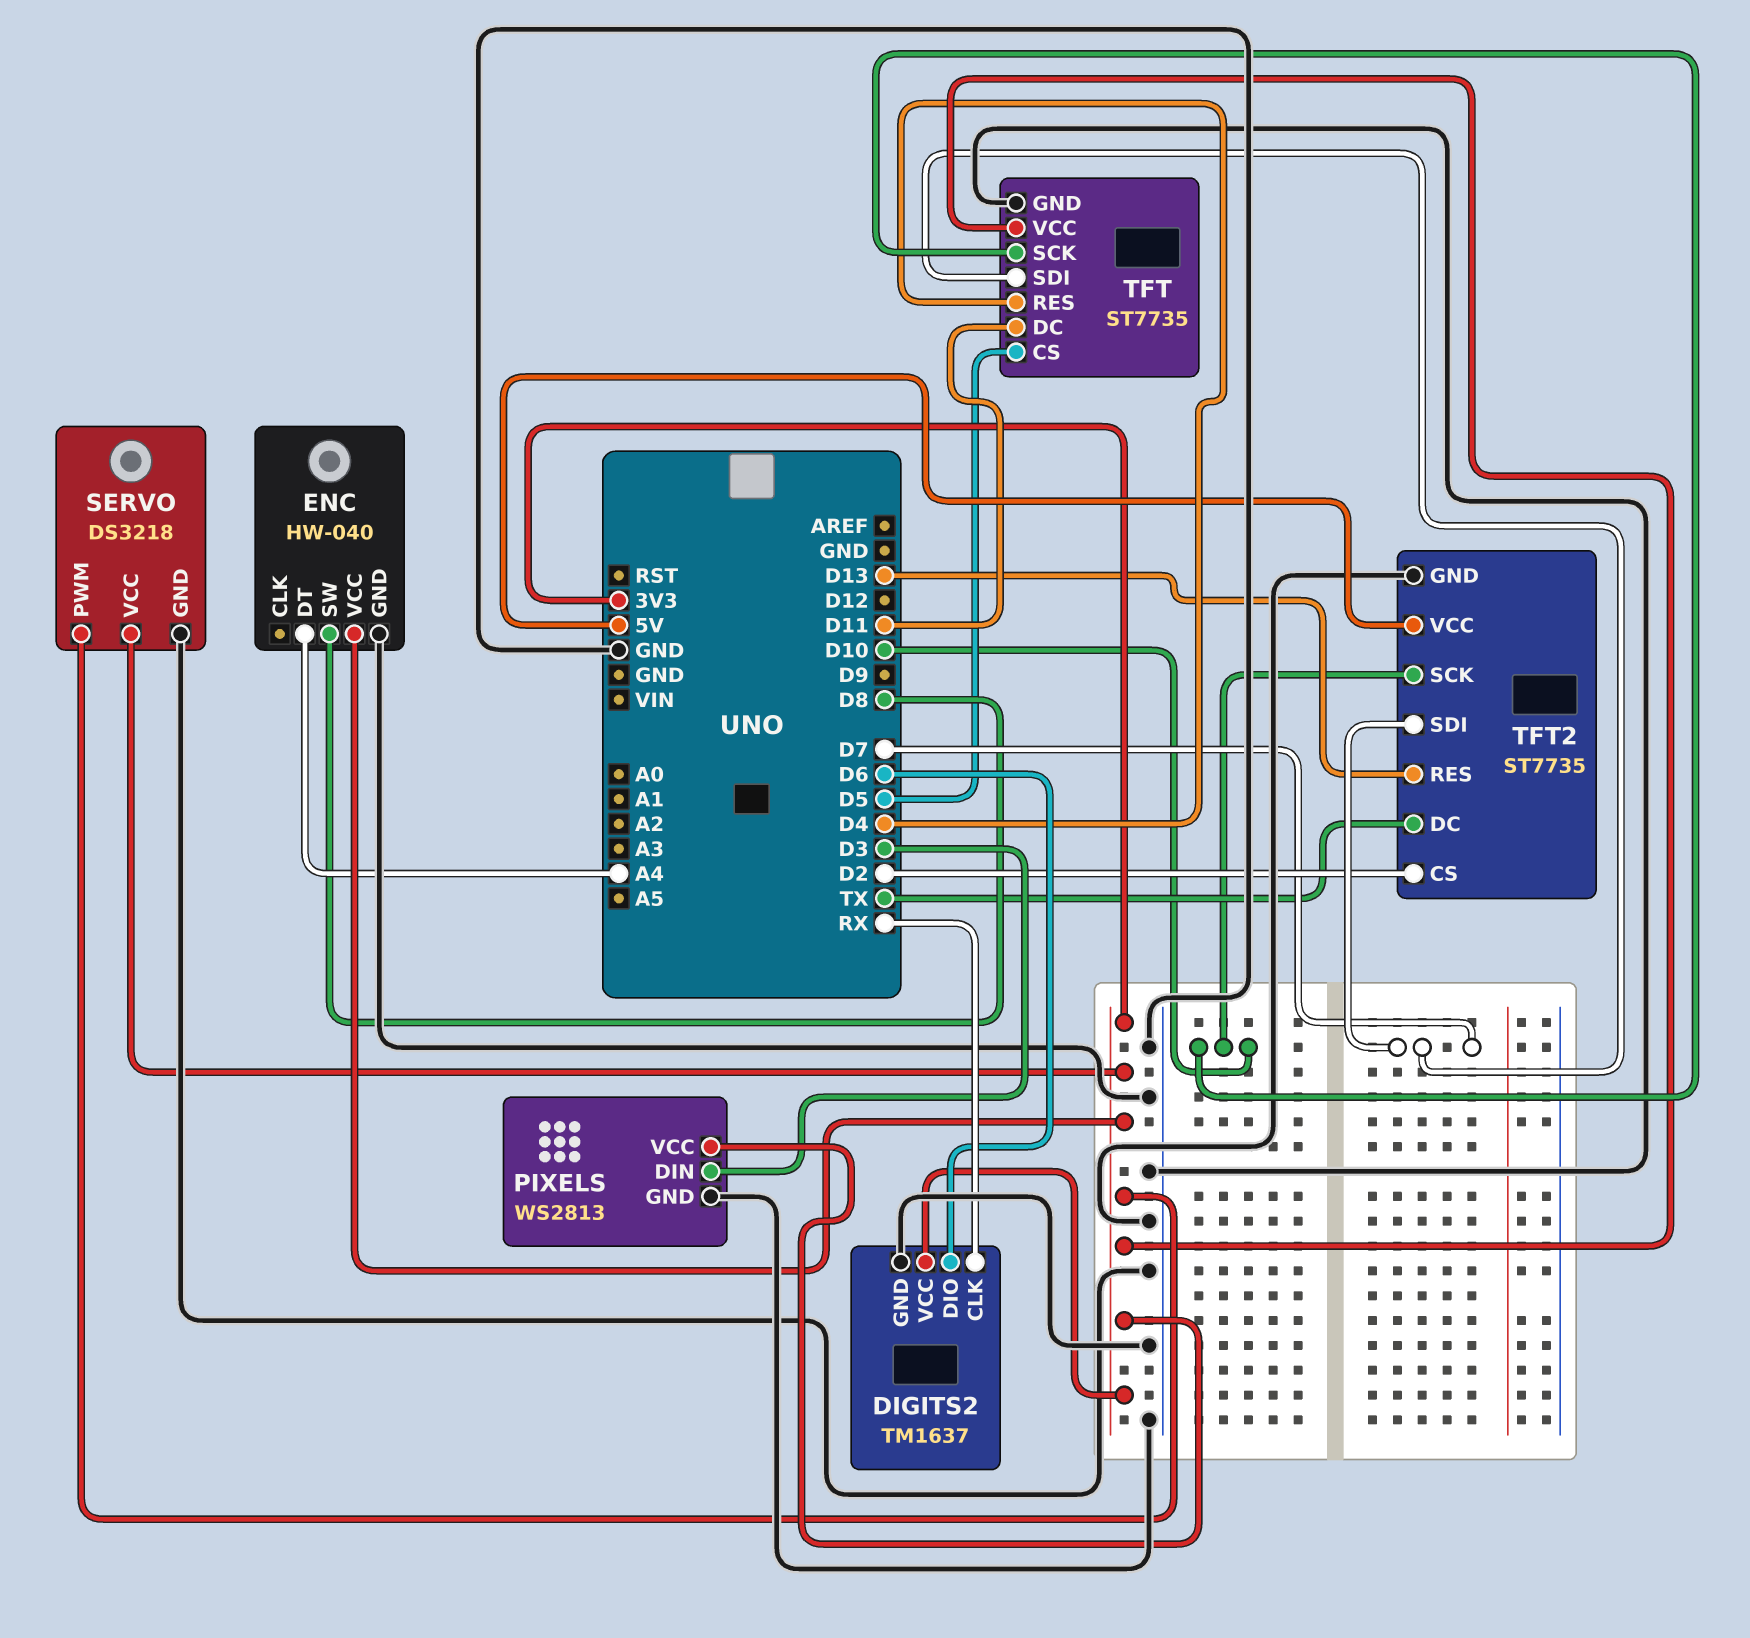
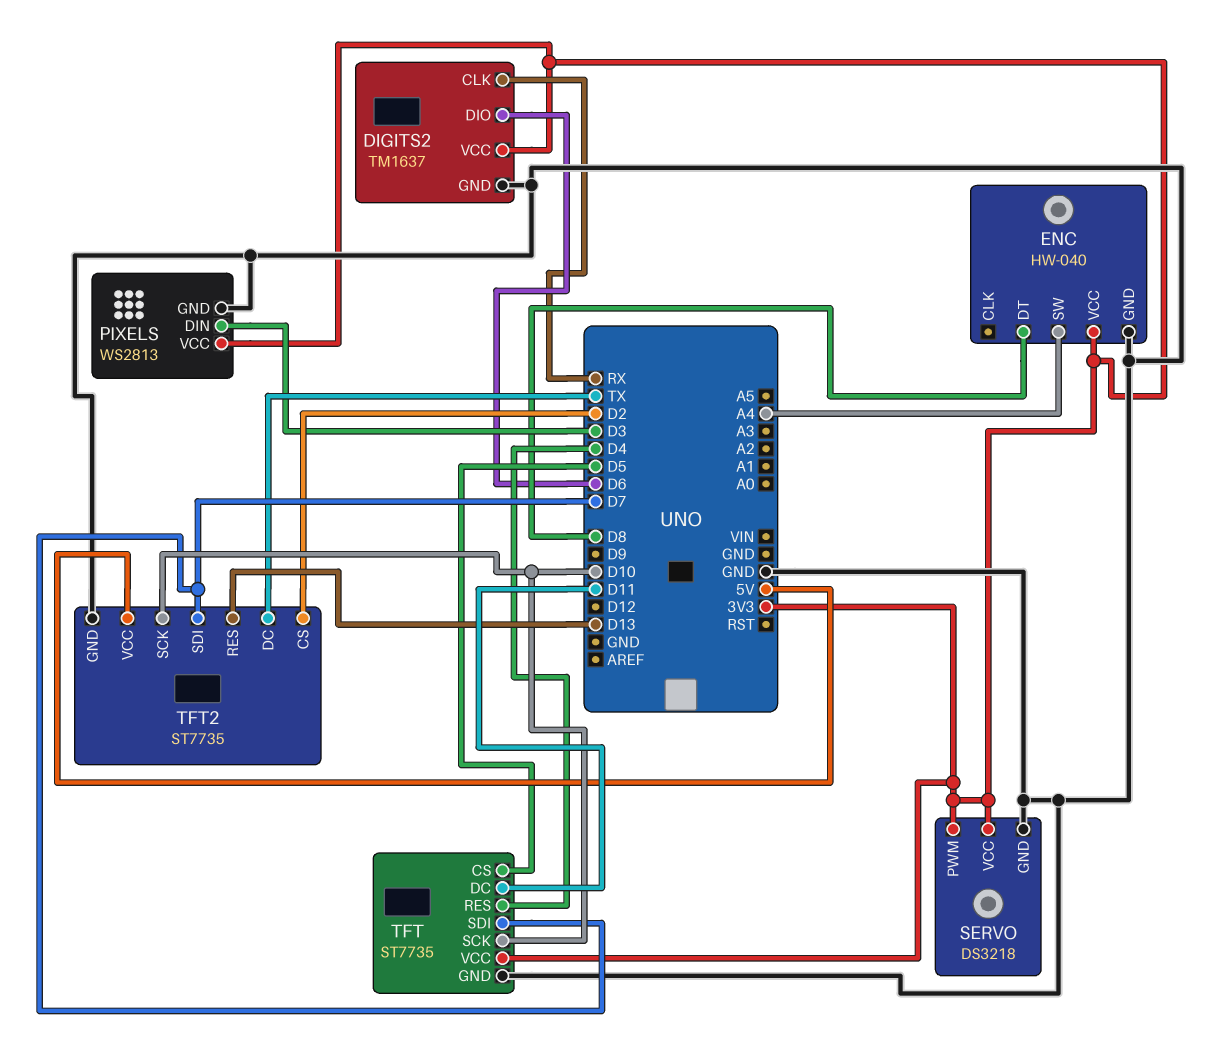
ENC pin DT: A4 -> D8
ENC pin SW: D8 -> A4

